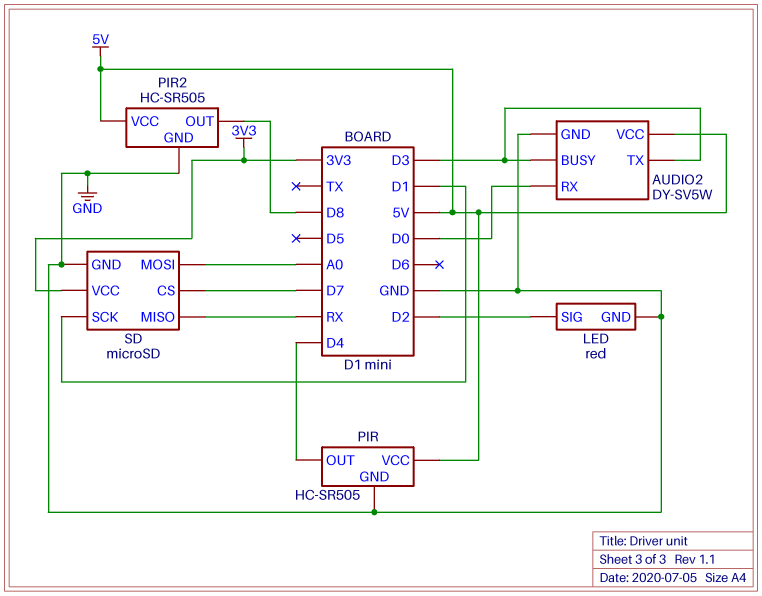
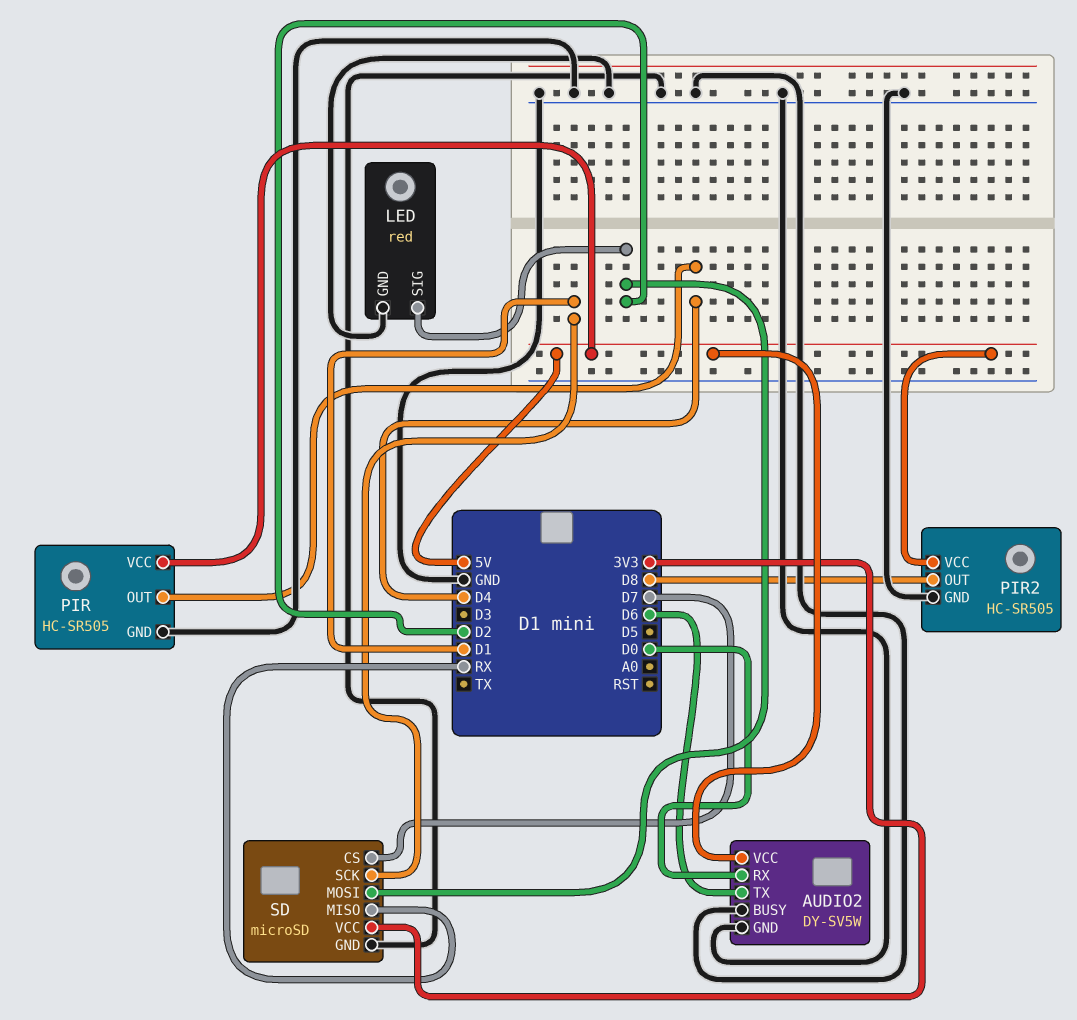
AUDIO2 pin BUSY: D3 -> GND
AUDIO2 pin TX: D3 -> D6
SD pin MOSI: A0 -> D2

